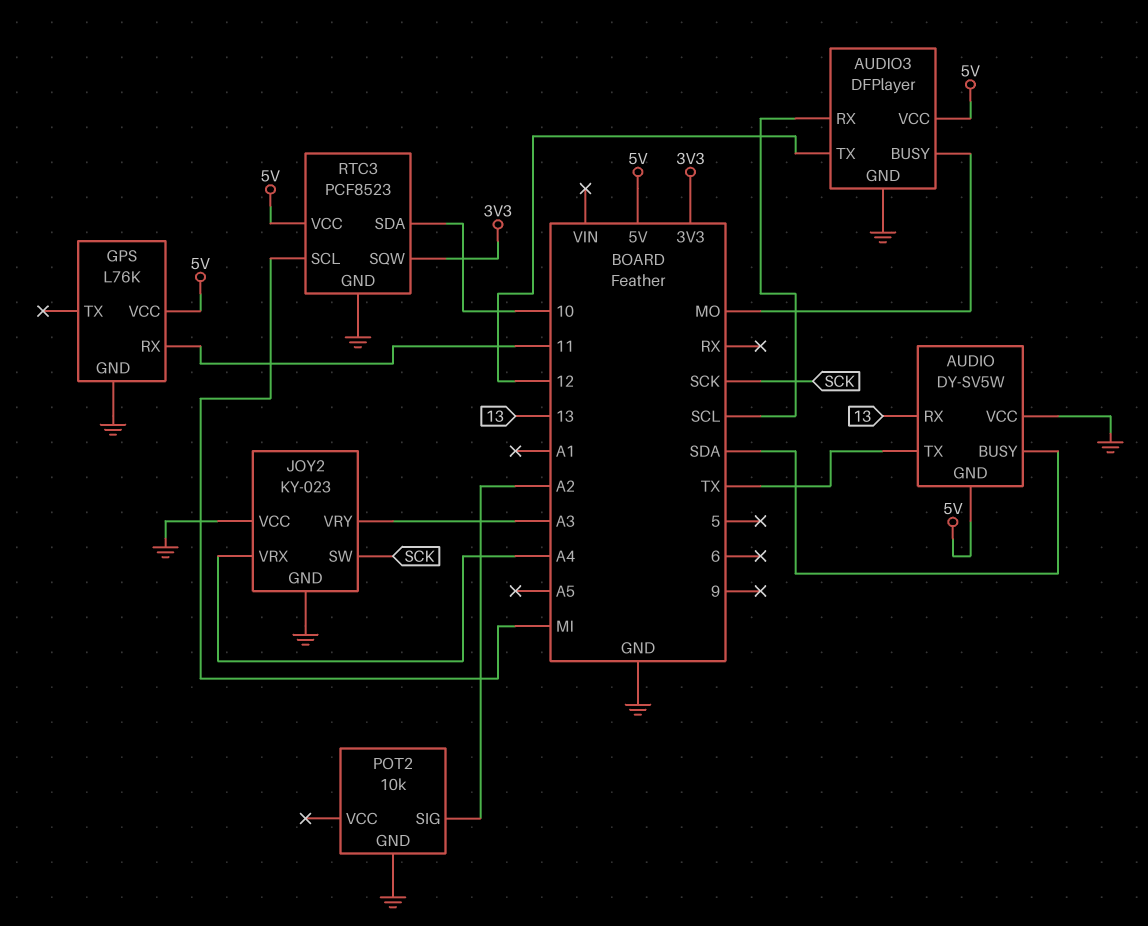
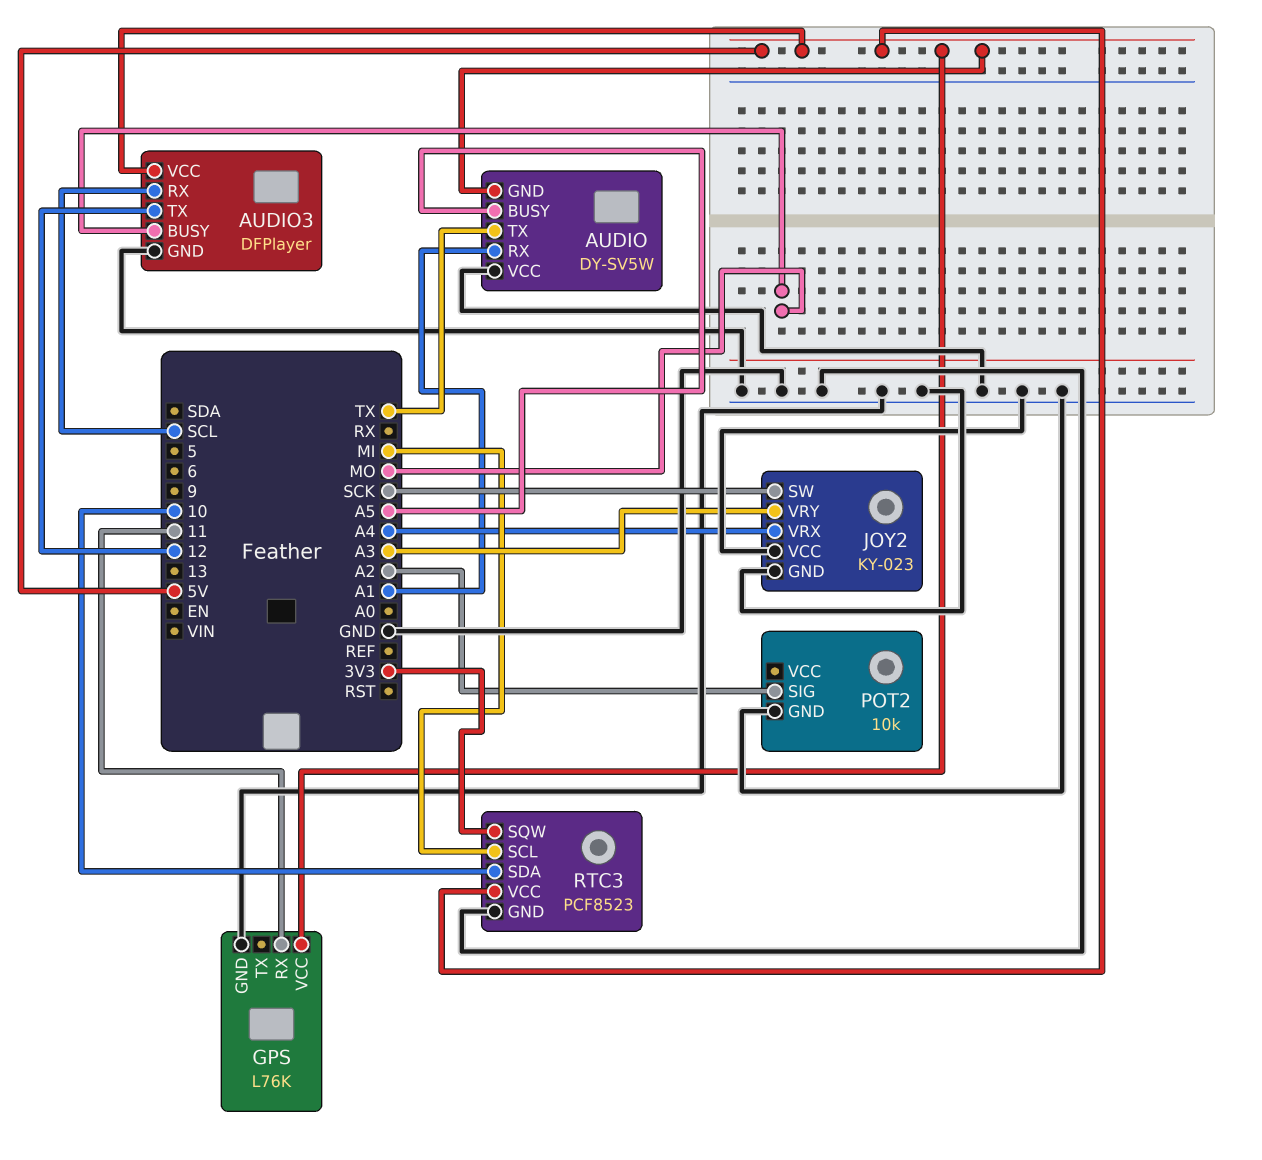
AUDIO pin BUSY: SDA -> A5
AUDIO pin RX: 13 -> A1

